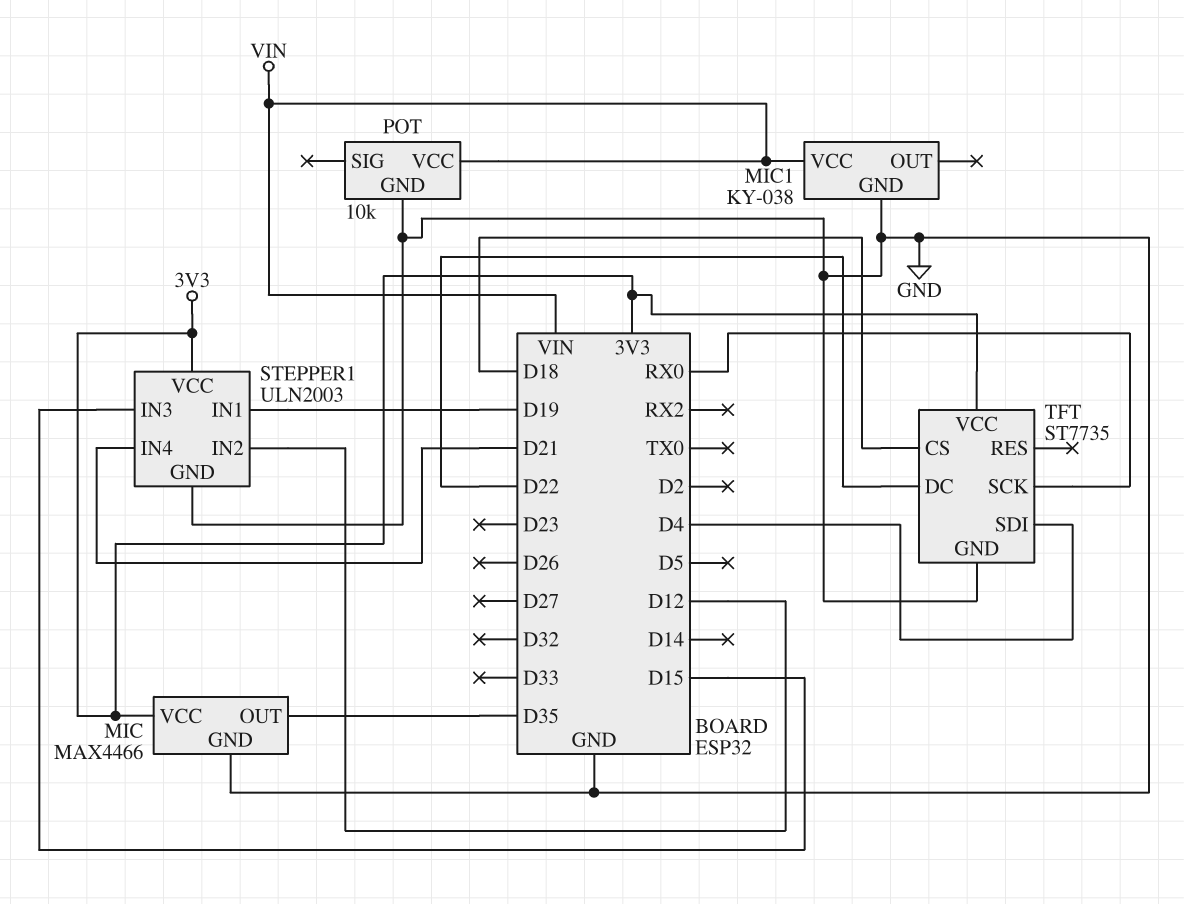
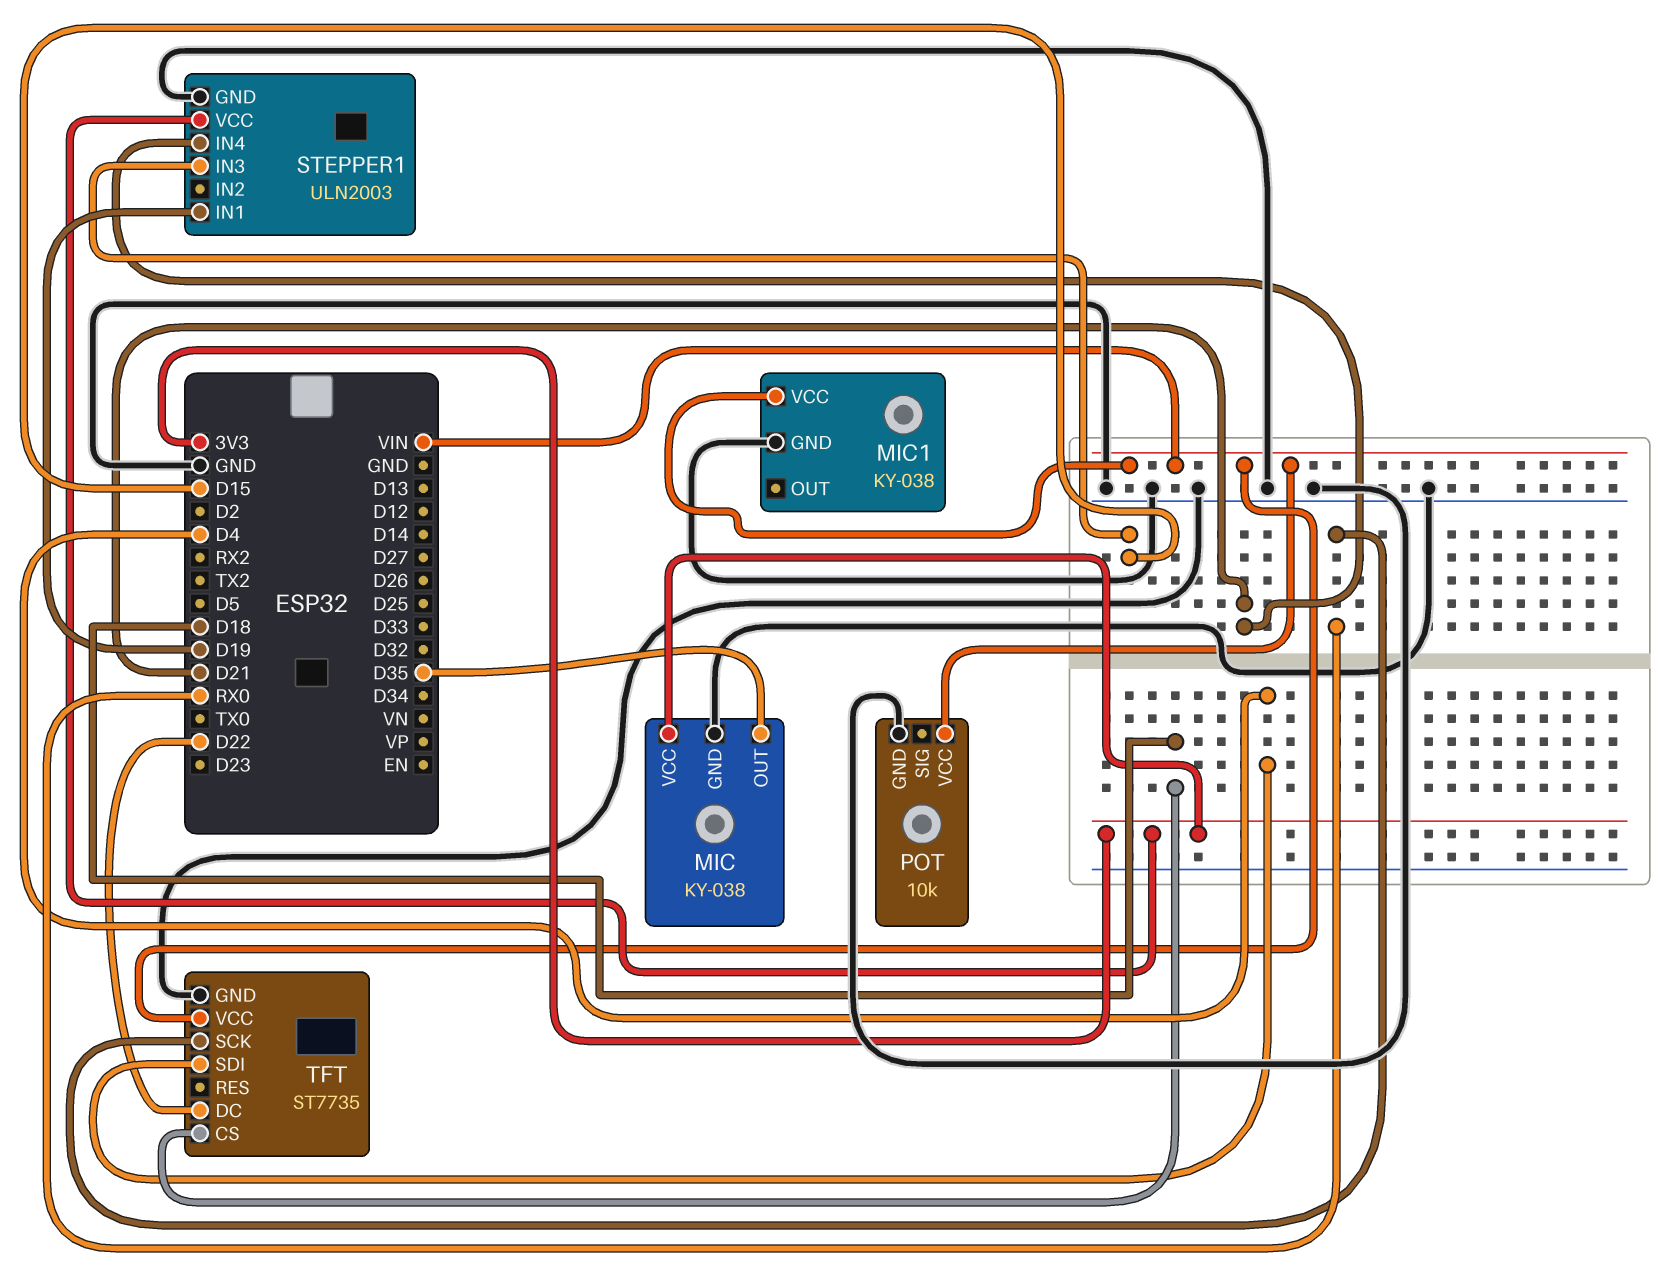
MIC: MAX4466 -> KY-038
STEPPER1 pin IN2: D12 -> none
TFT pin VCC: 3V3 -> VIN

